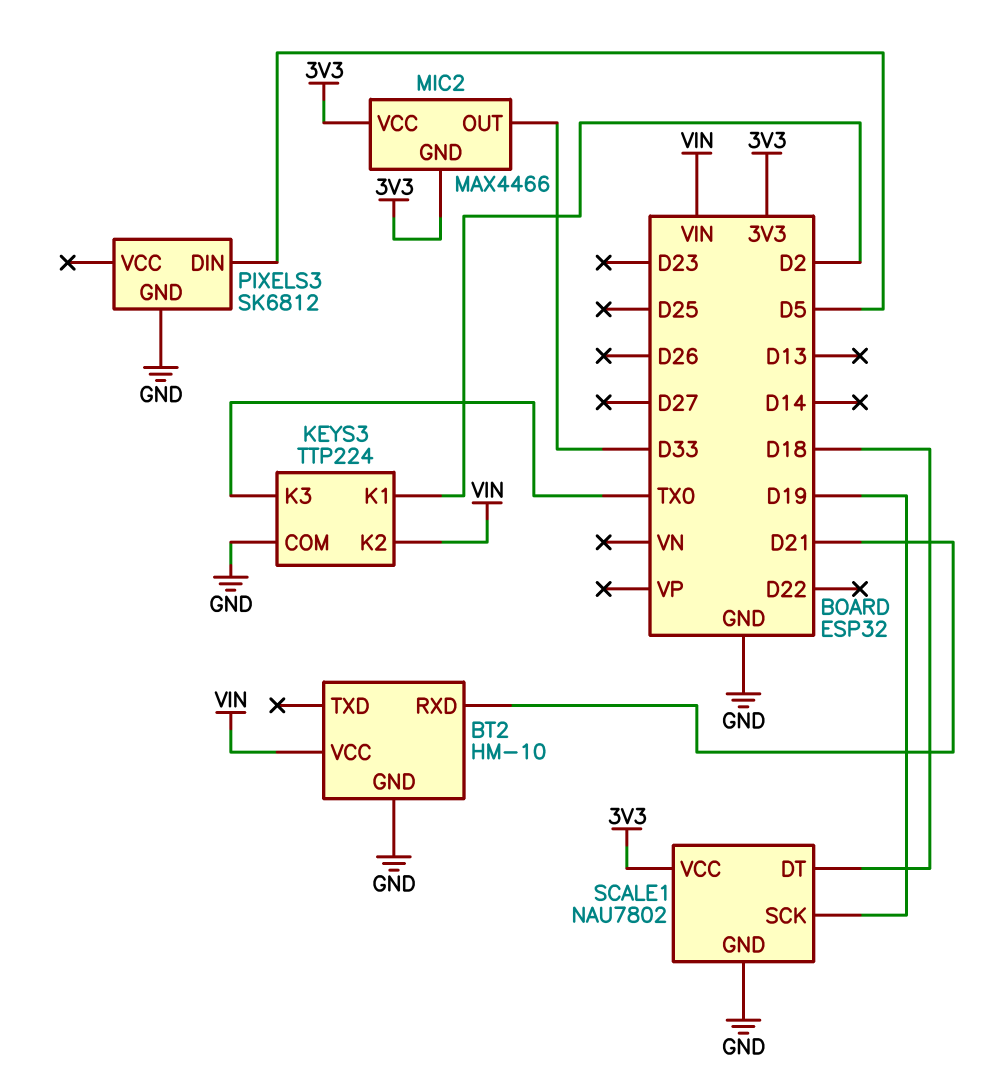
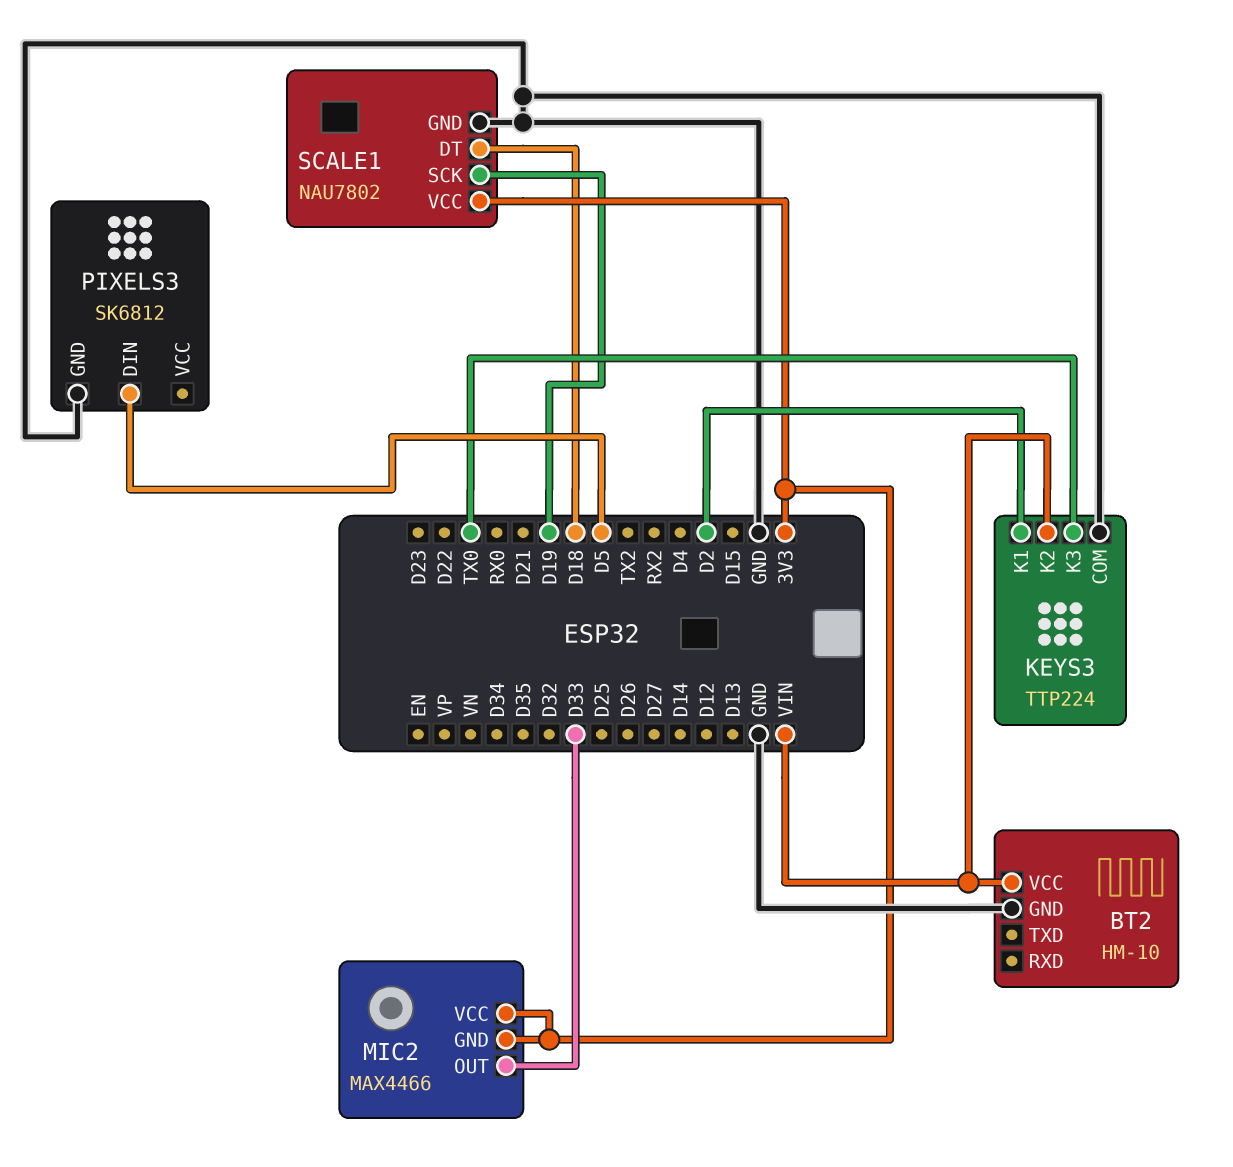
BT2 pin RXD: D21 -> none

